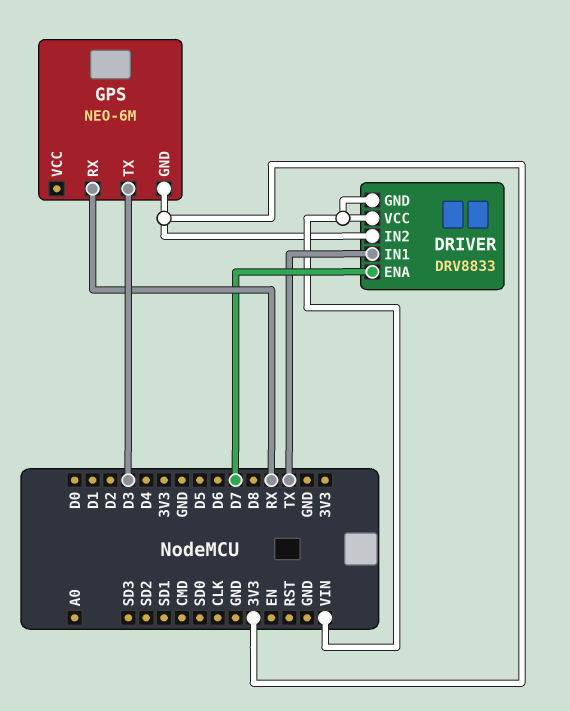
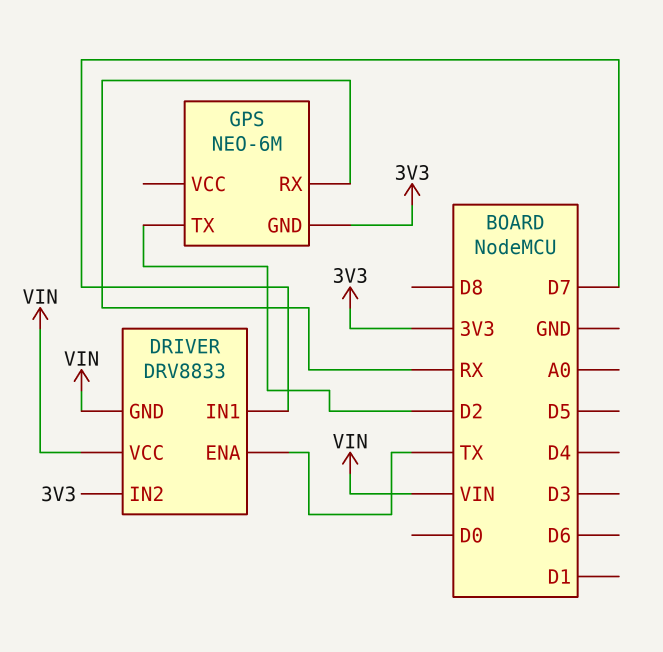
DRIVER pin ENA: D7 -> TX
DRIVER pin IN1: TX -> D7
GPS pin TX: D3 -> D2

